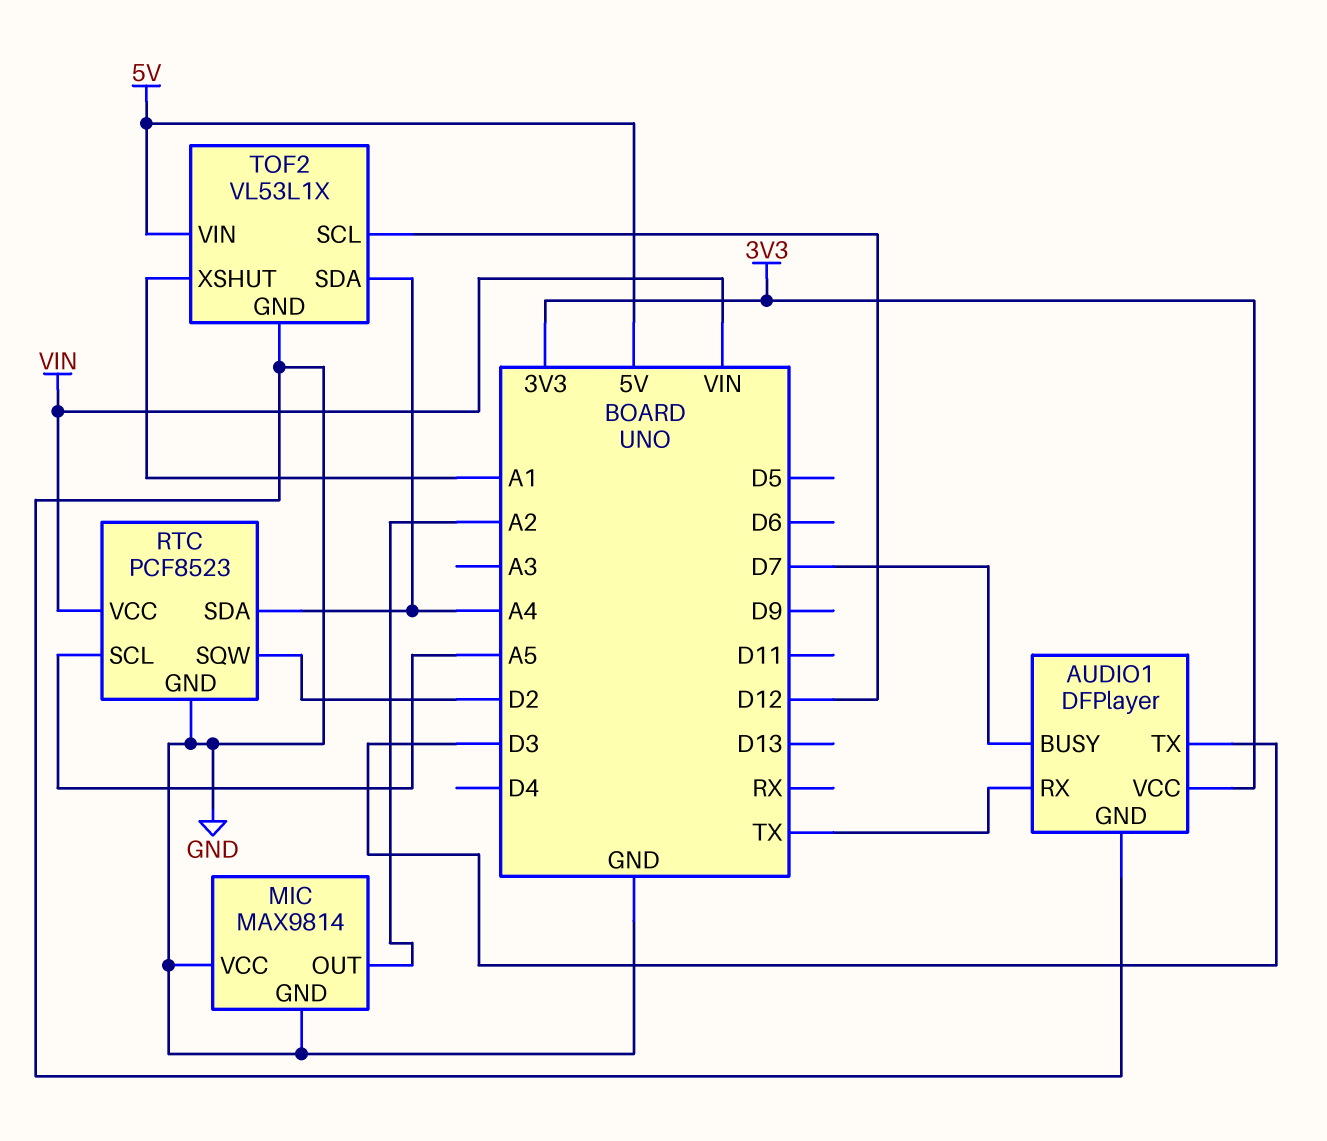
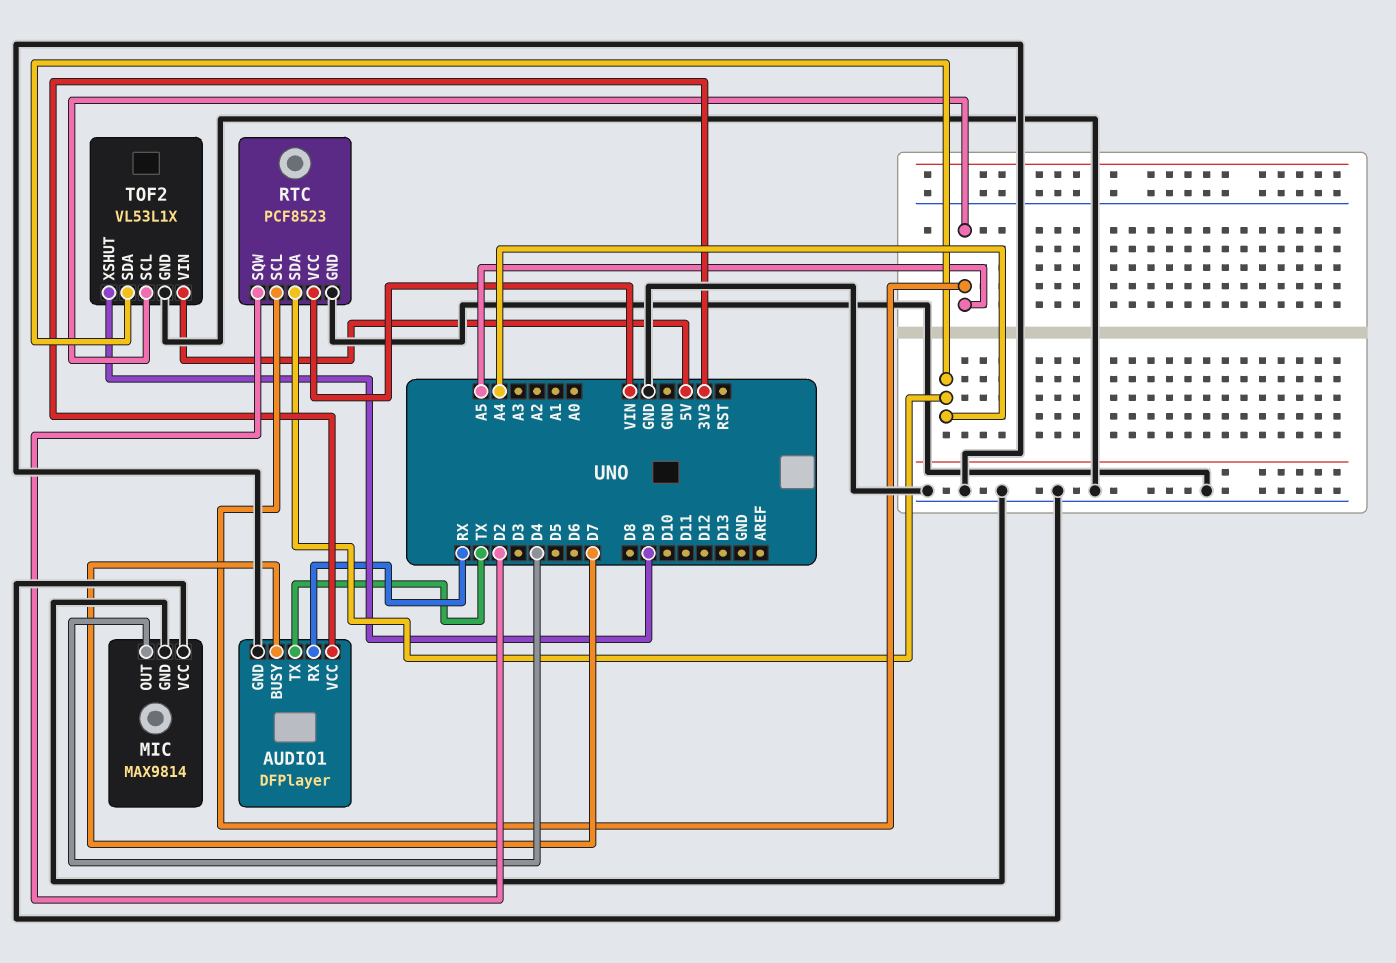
AUDIO1 pin RX: TX -> RX
AUDIO1 pin TX: D3 -> TX
MIC pin OUT: A2 -> D4
TOF2 pin SCL: D12 -> A5
TOF2 pin XSHUT: A1 -> D9

